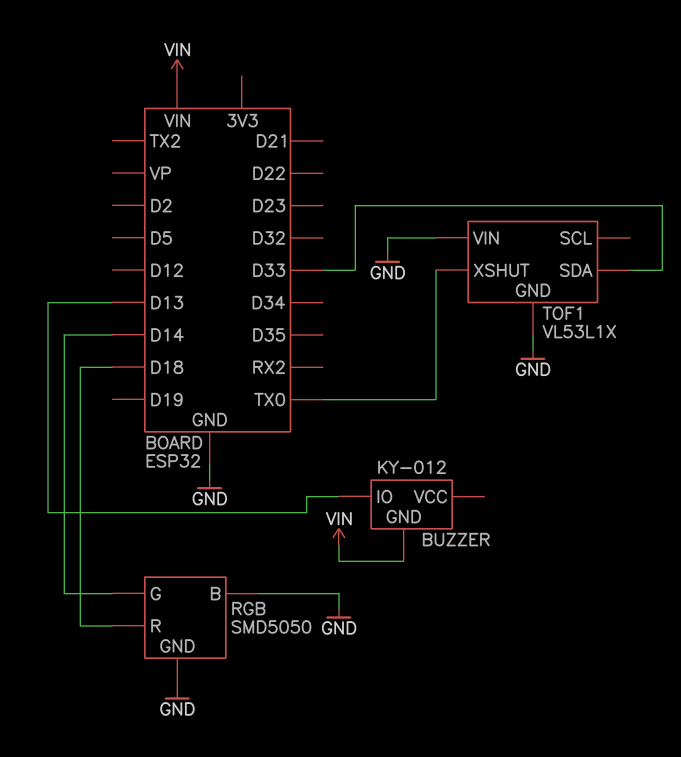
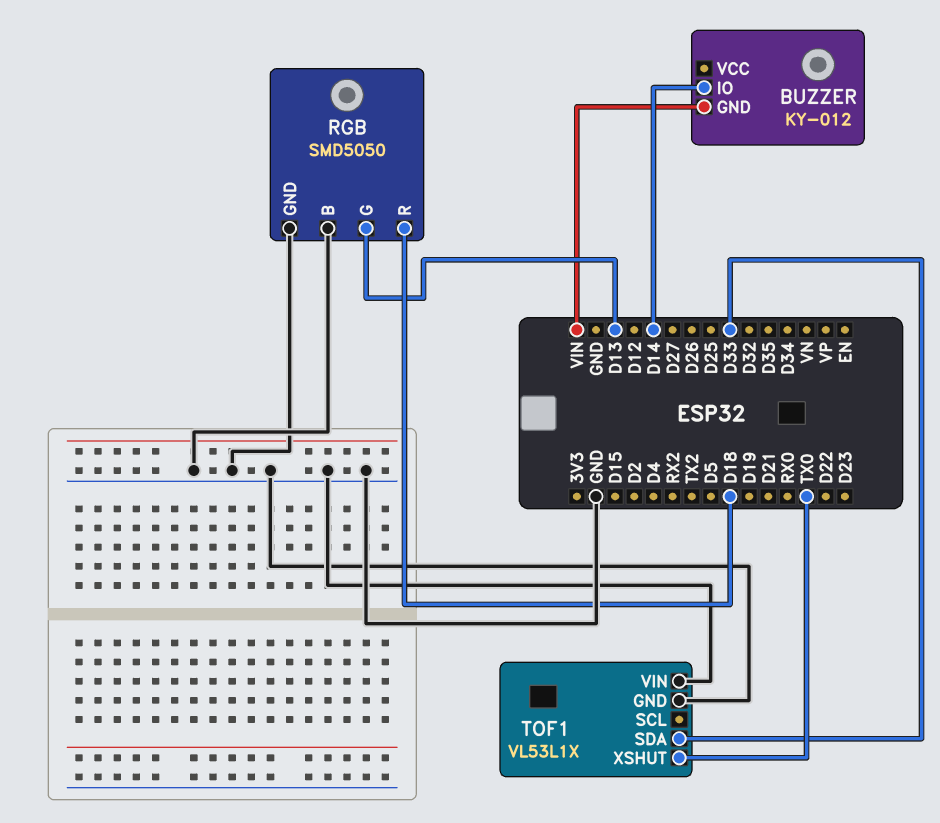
BUZZER pin IO: D13 -> D14
RGB pin G: D14 -> D13

